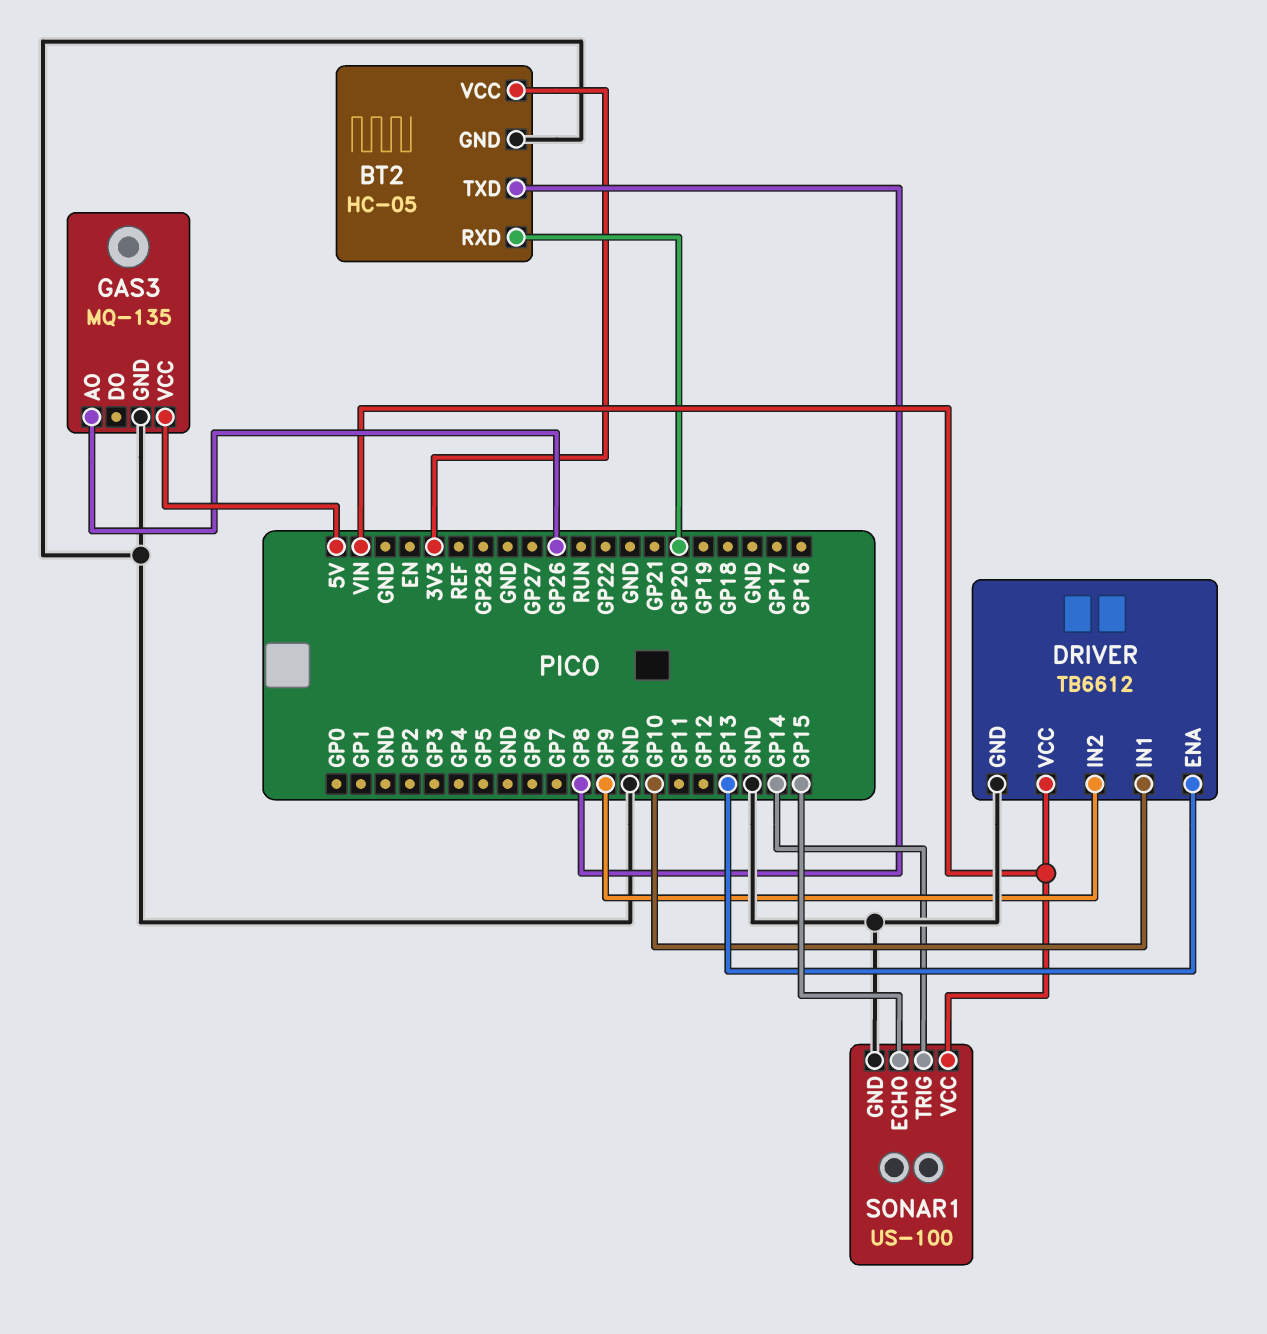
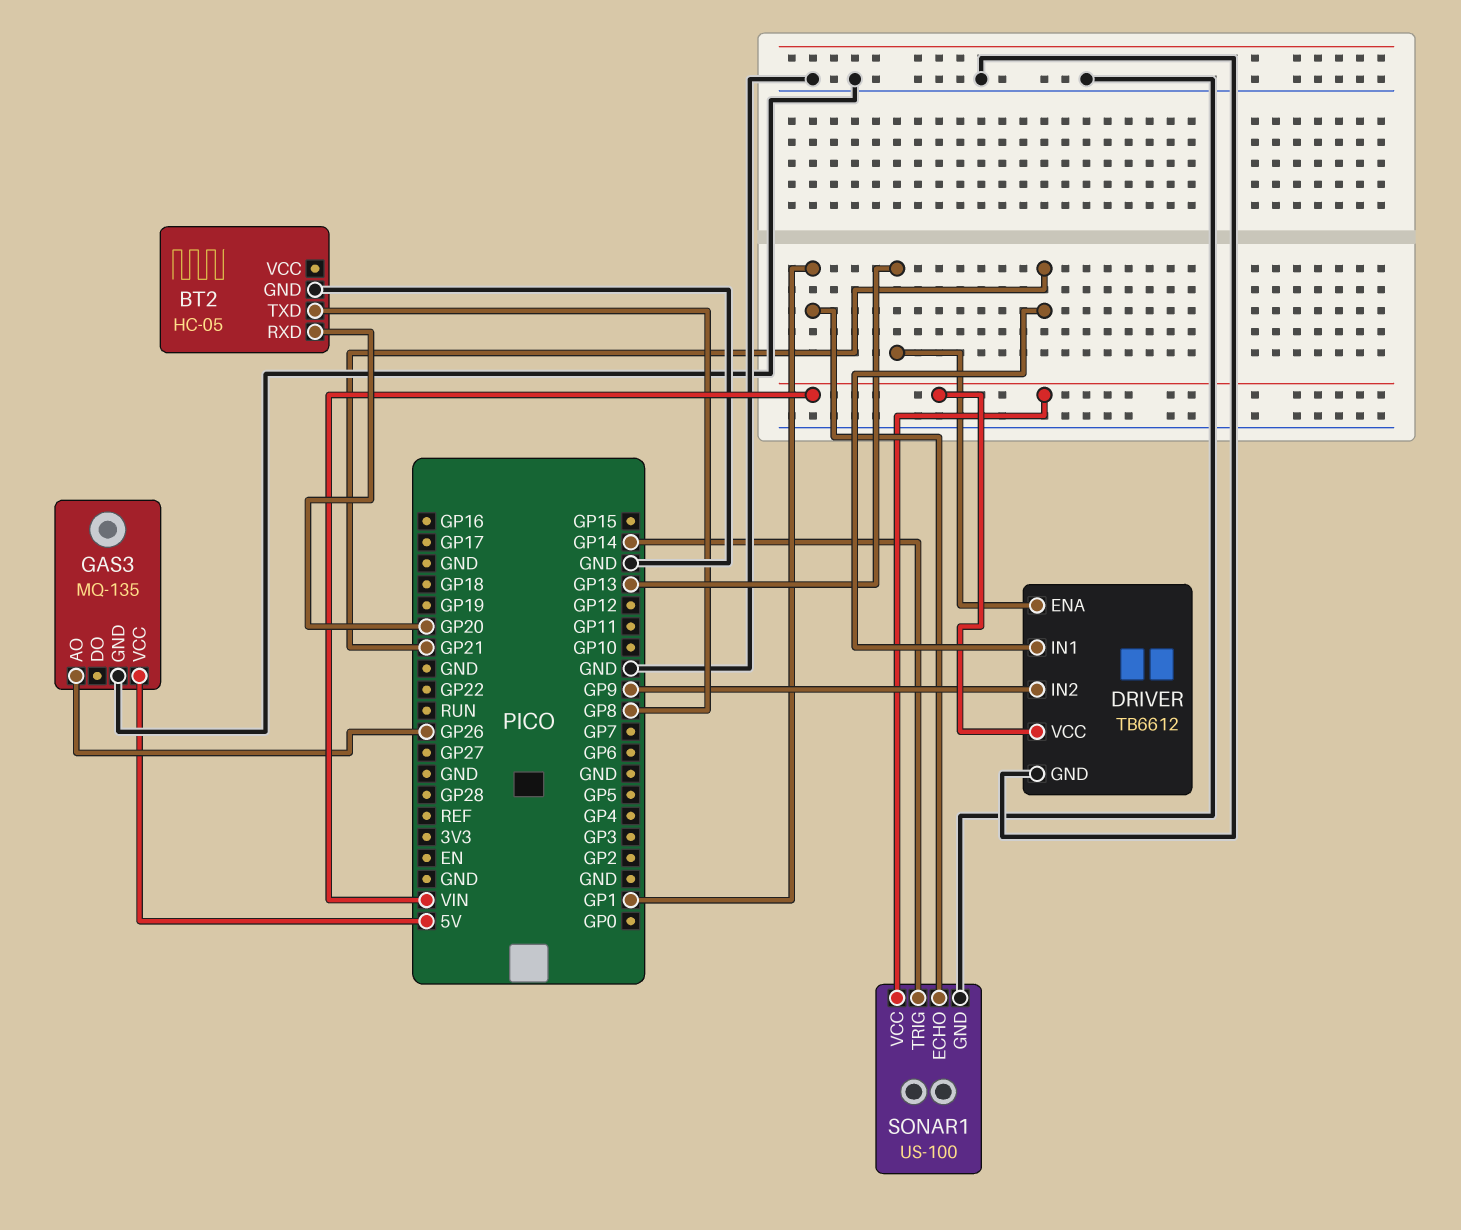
BT2 pin VCC: 3V3 -> none
DRIVER pin IN1: GP10 -> GP21
SONAR1 pin ECHO: GP15 -> GP1

